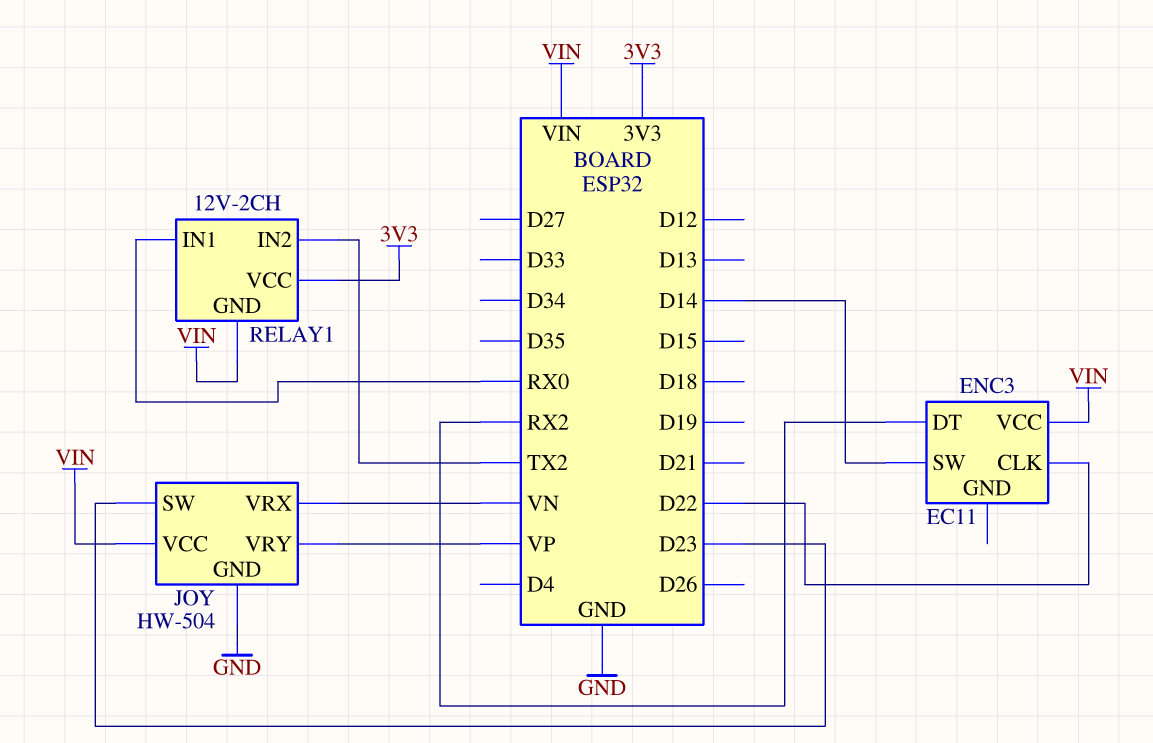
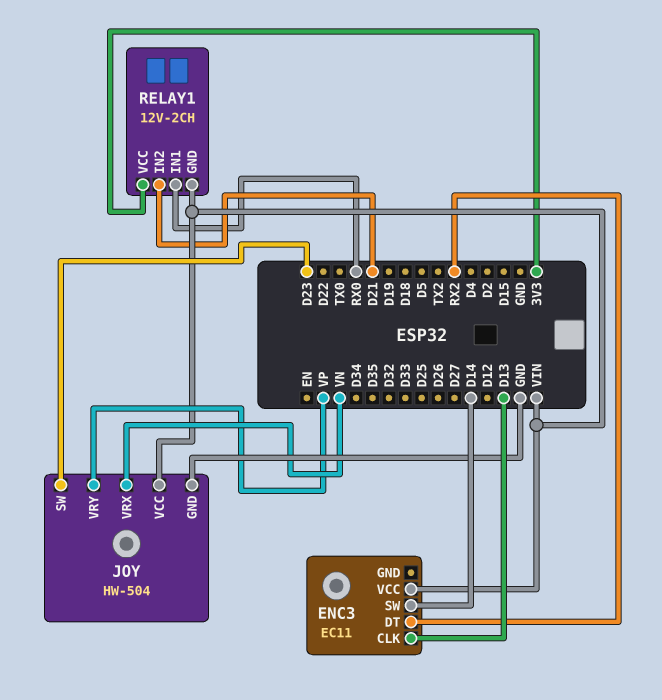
ENC3 pin CLK: D22 -> D13
RELAY1 pin IN2: TX2 -> D21

